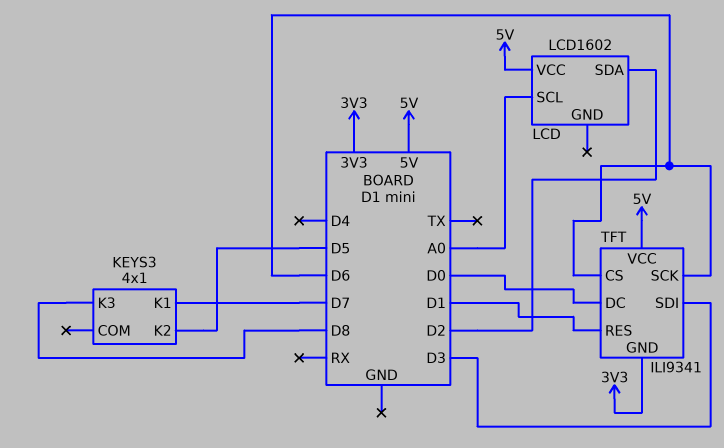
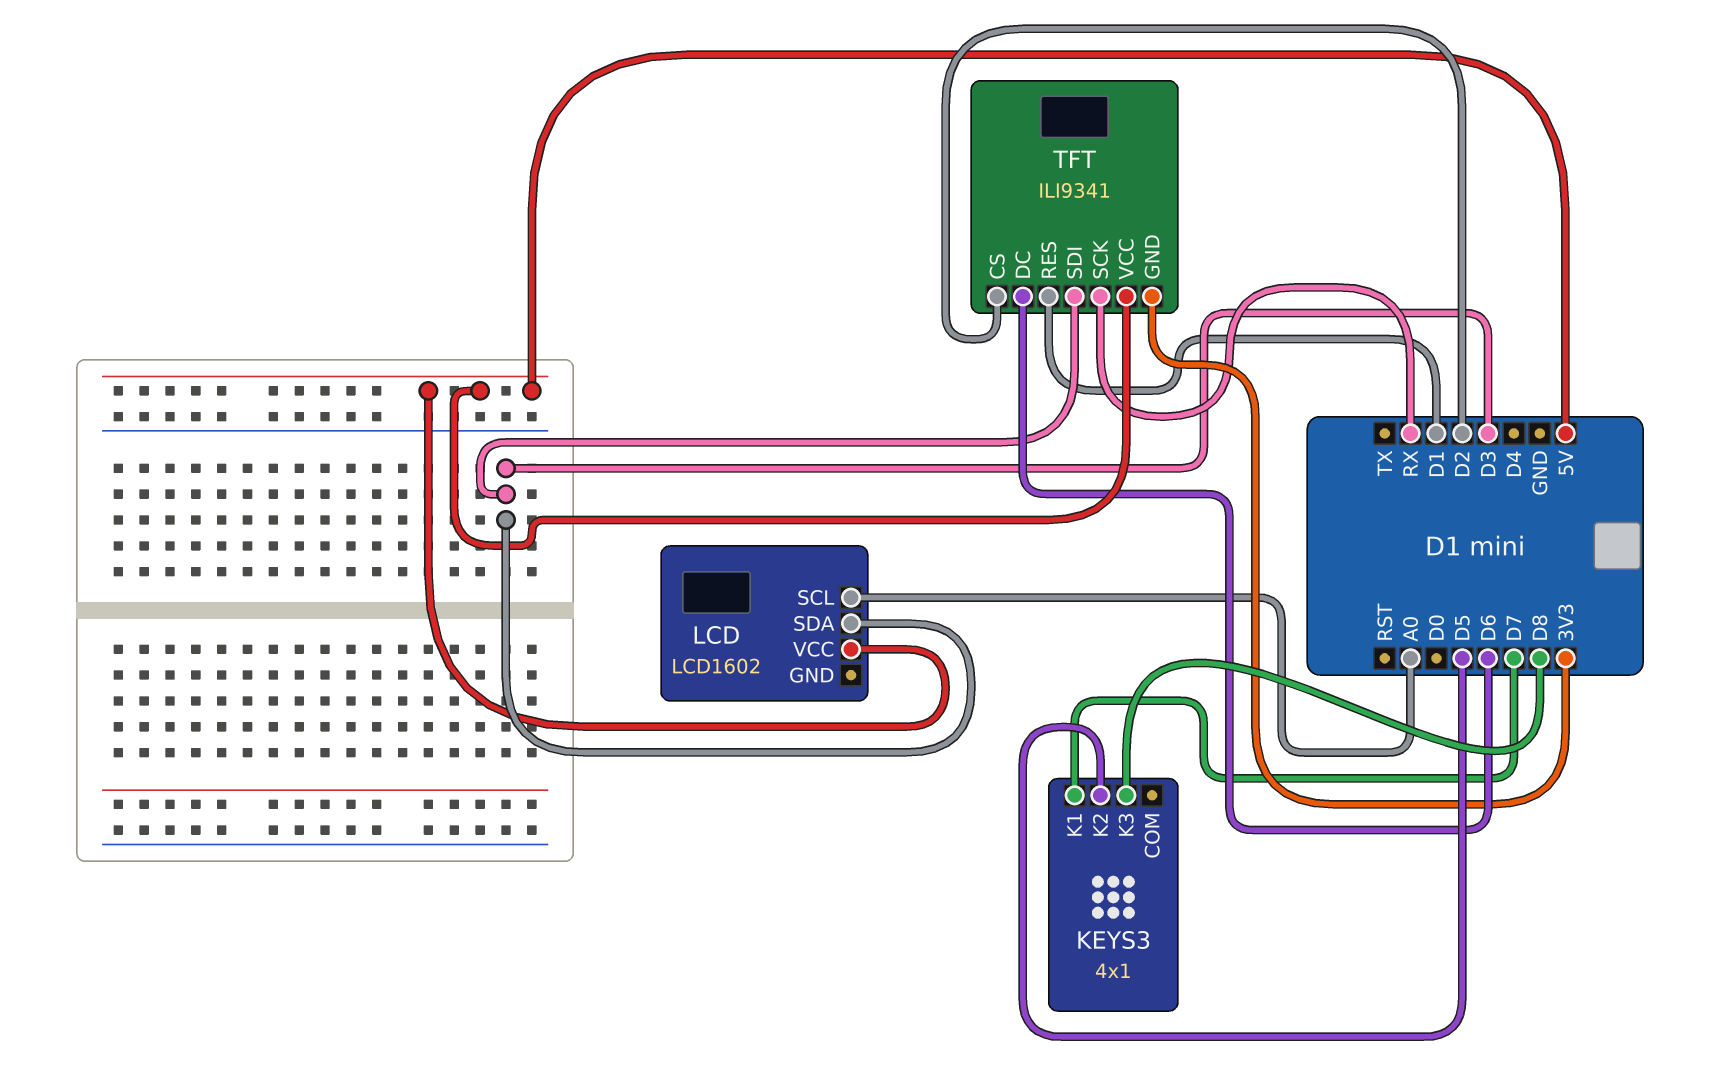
LCD pin SDA: D2 -> D3
TFT pin CS: D6 -> D2
TFT pin DC: D0 -> D6
TFT pin SCK: D6 -> RX

